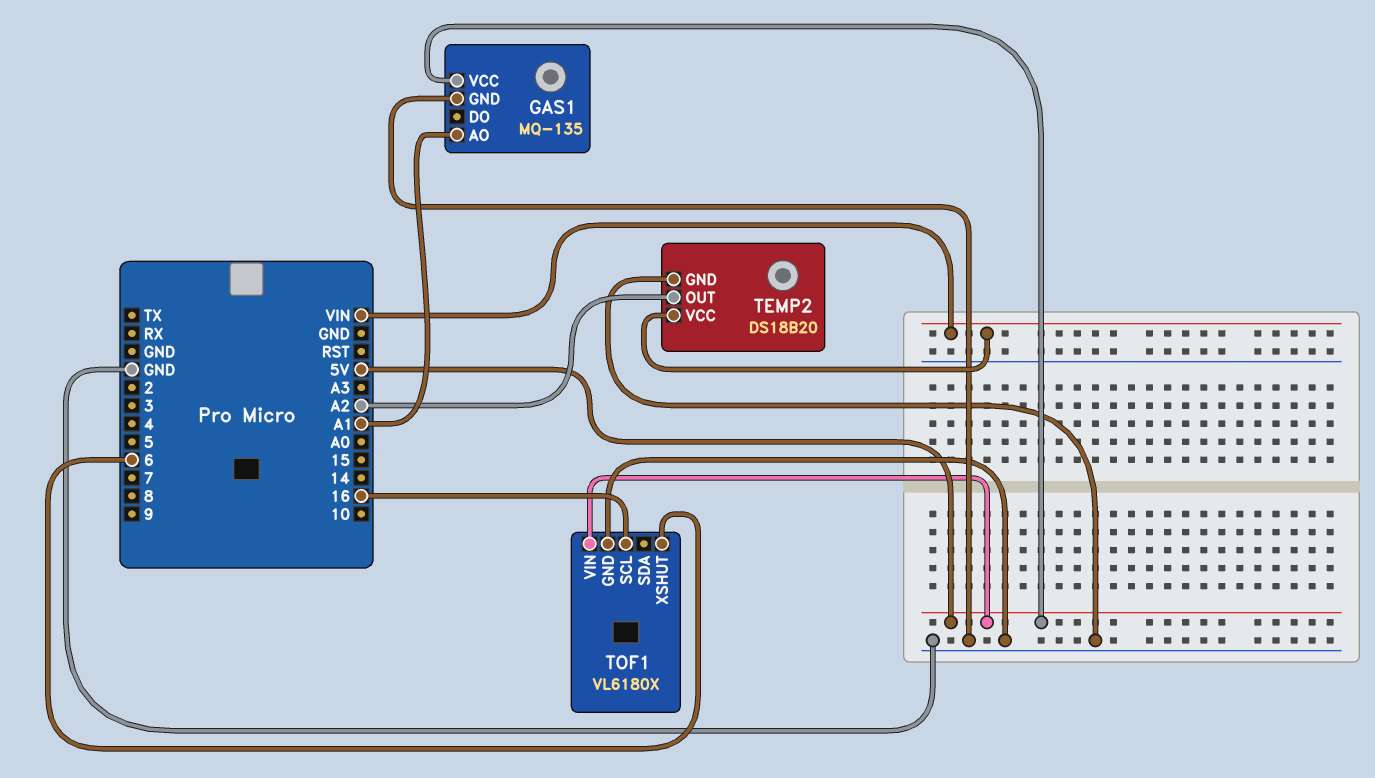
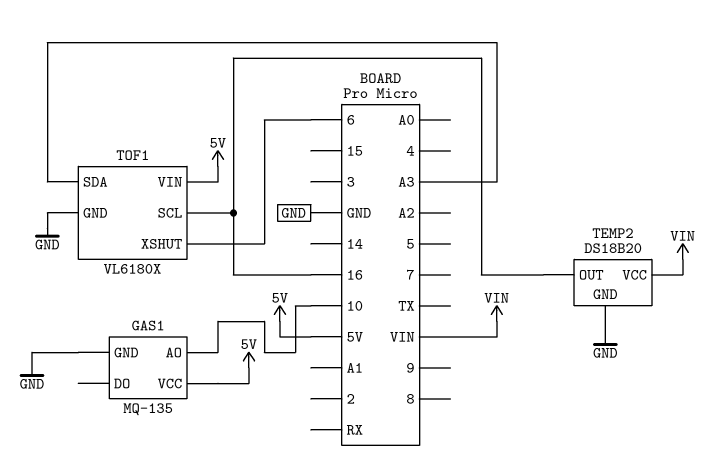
GAS1 pin AO: A1 -> 10
TEMP2 pin OUT: A2 -> 16
TOF1 pin SDA: none -> A3

